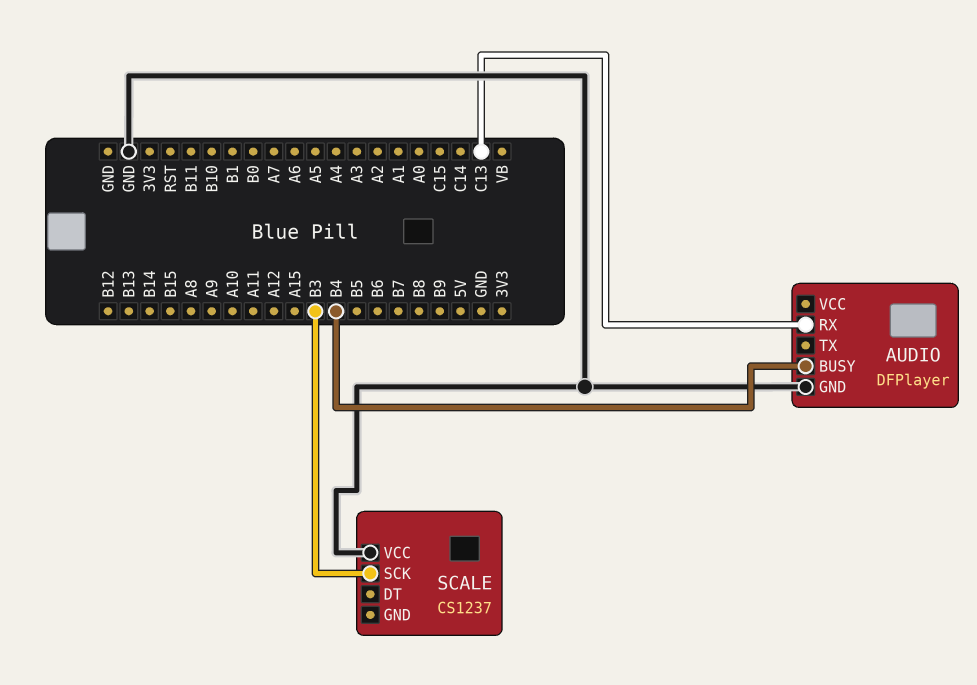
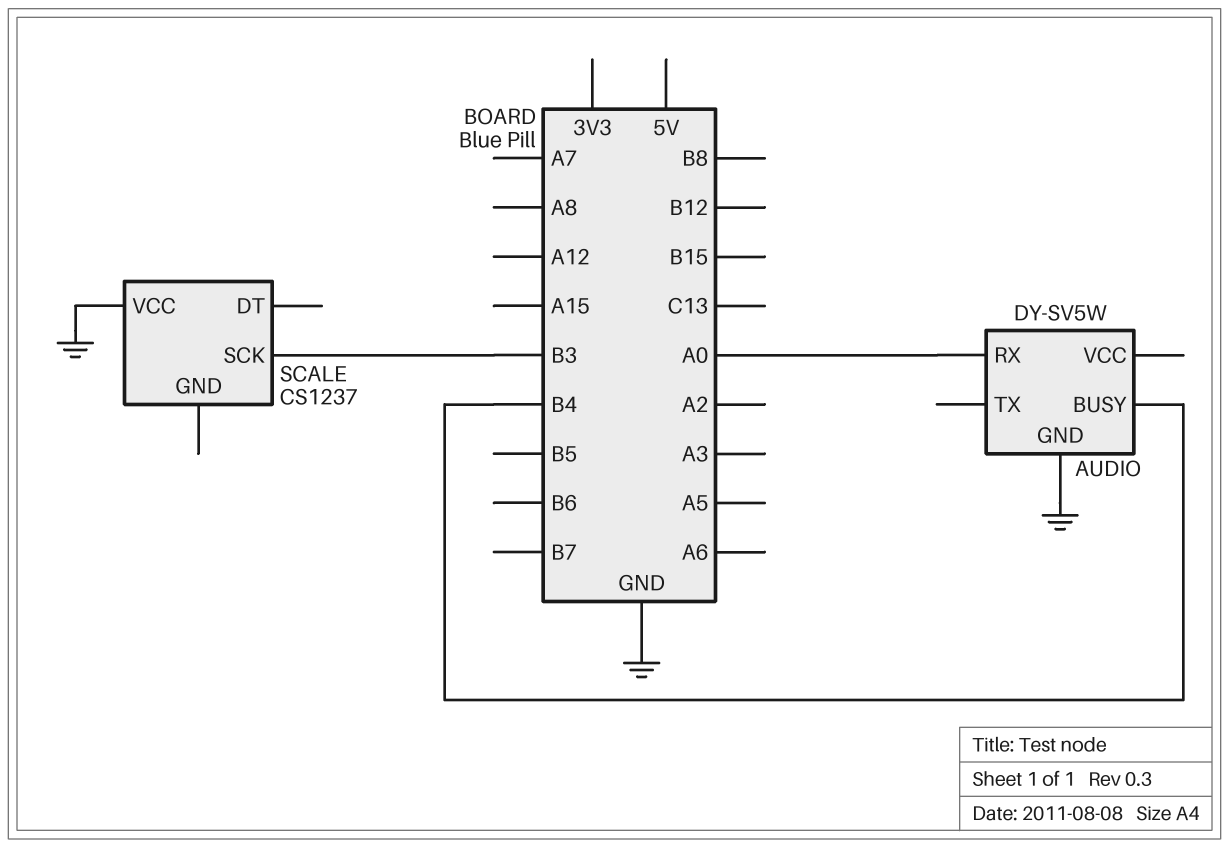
AUDIO: DFPlayer -> DY-SV5W
AUDIO pin RX: C13 -> A0

